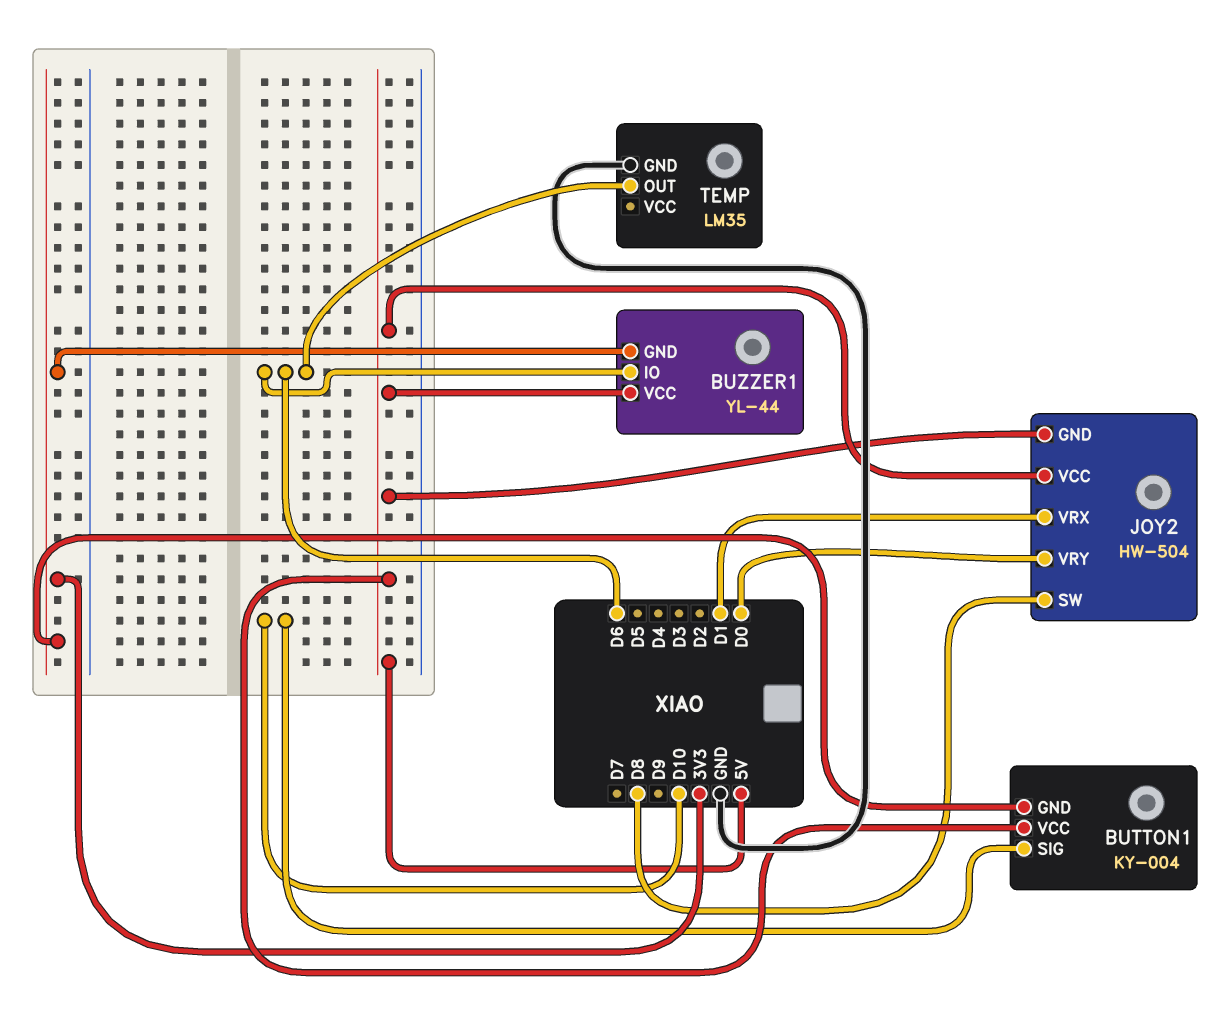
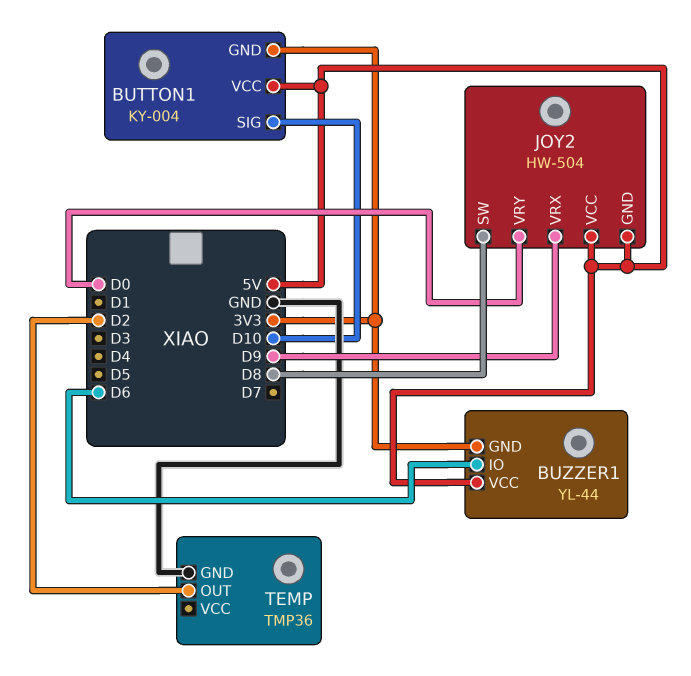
JOY2 pin VRX: D1 -> D9
TEMP: LM35 -> TMP36
TEMP pin OUT: D6 -> D2

